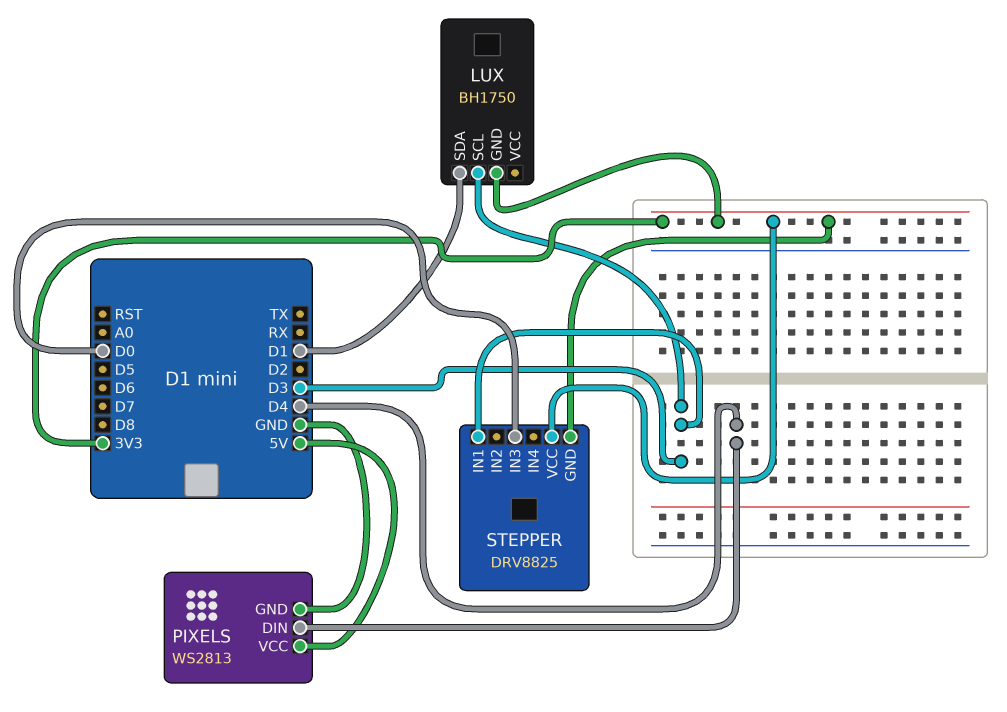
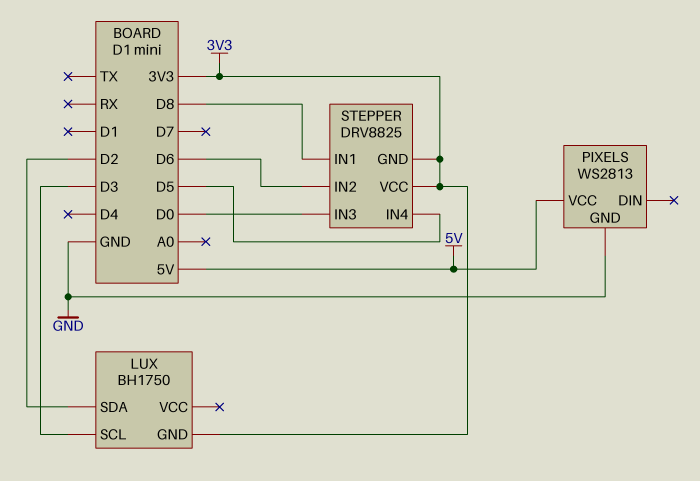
LUX pin SDA: D1 -> D2
PIXELS pin DIN: D4 -> none
STEPPER pin IN1: D3 -> D8
STEPPER pin IN2: none -> D6
STEPPER pin IN4: none -> D5

